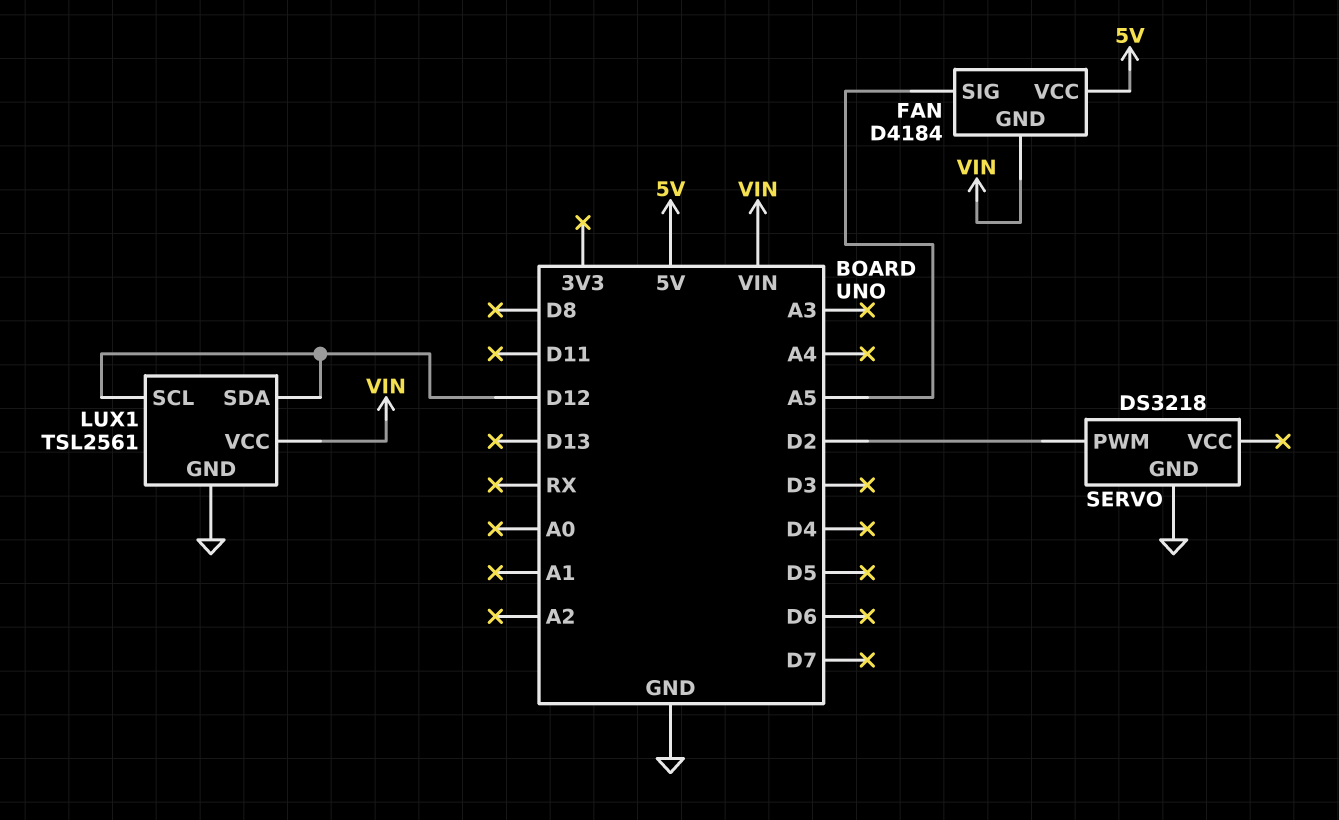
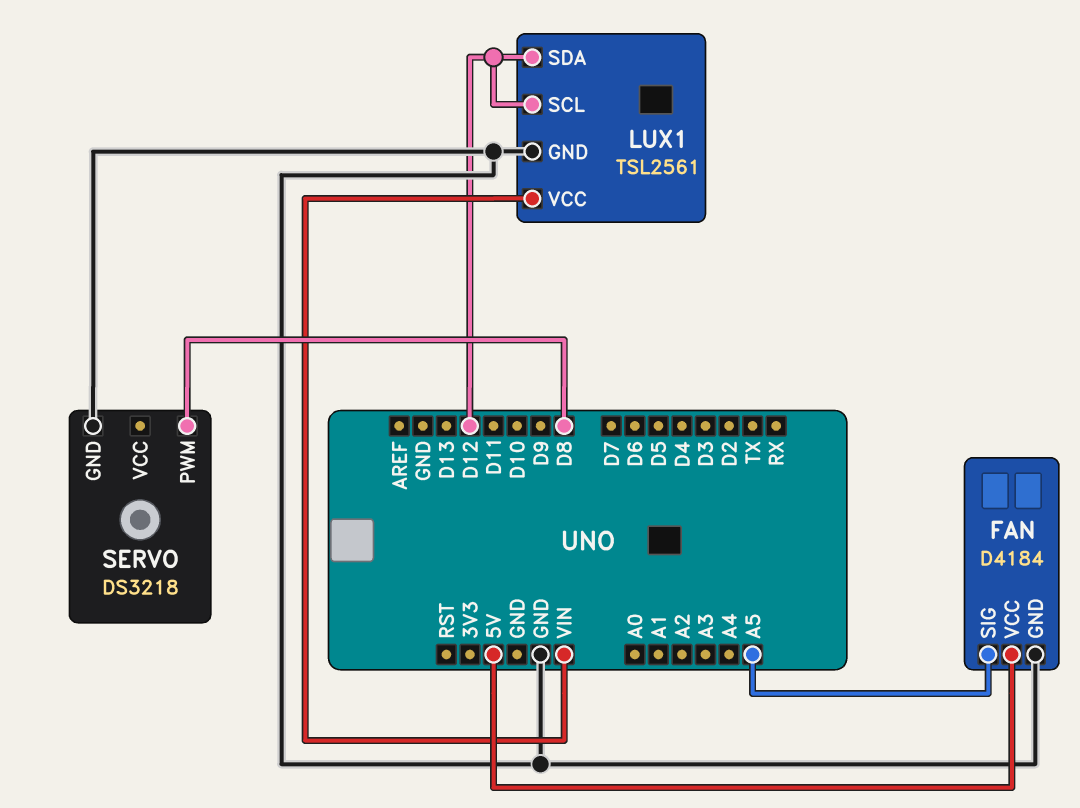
FAN pin GND: VIN -> GND
SERVO pin PWM: D2 -> D8

